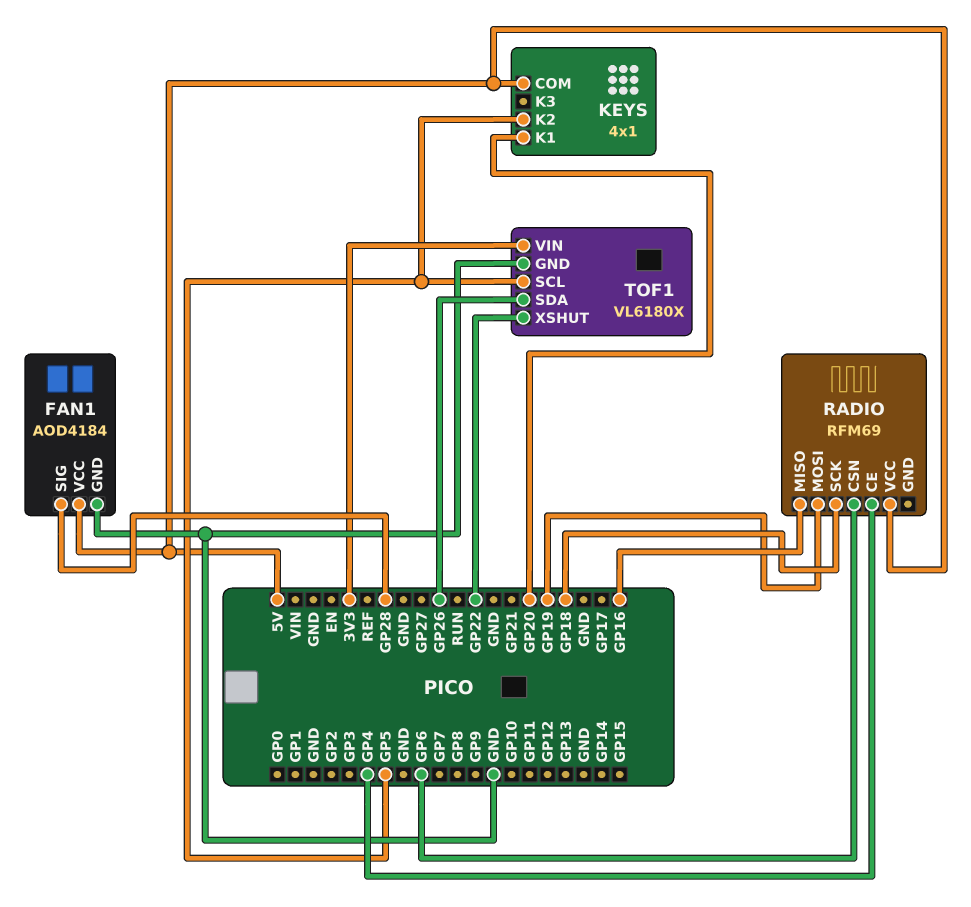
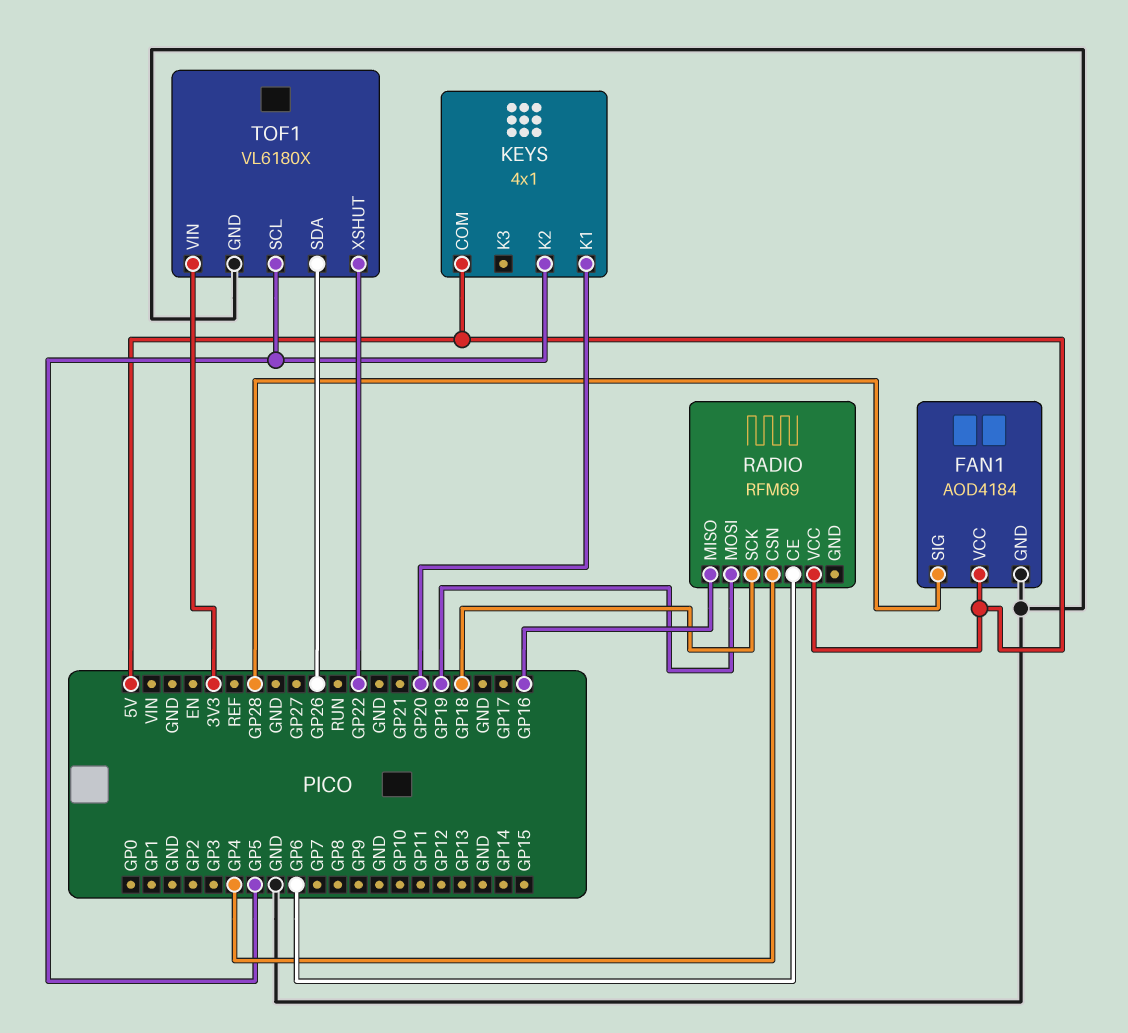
RADIO pin CE: GP4 -> GP6
RADIO pin CSN: GP6 -> GP4

